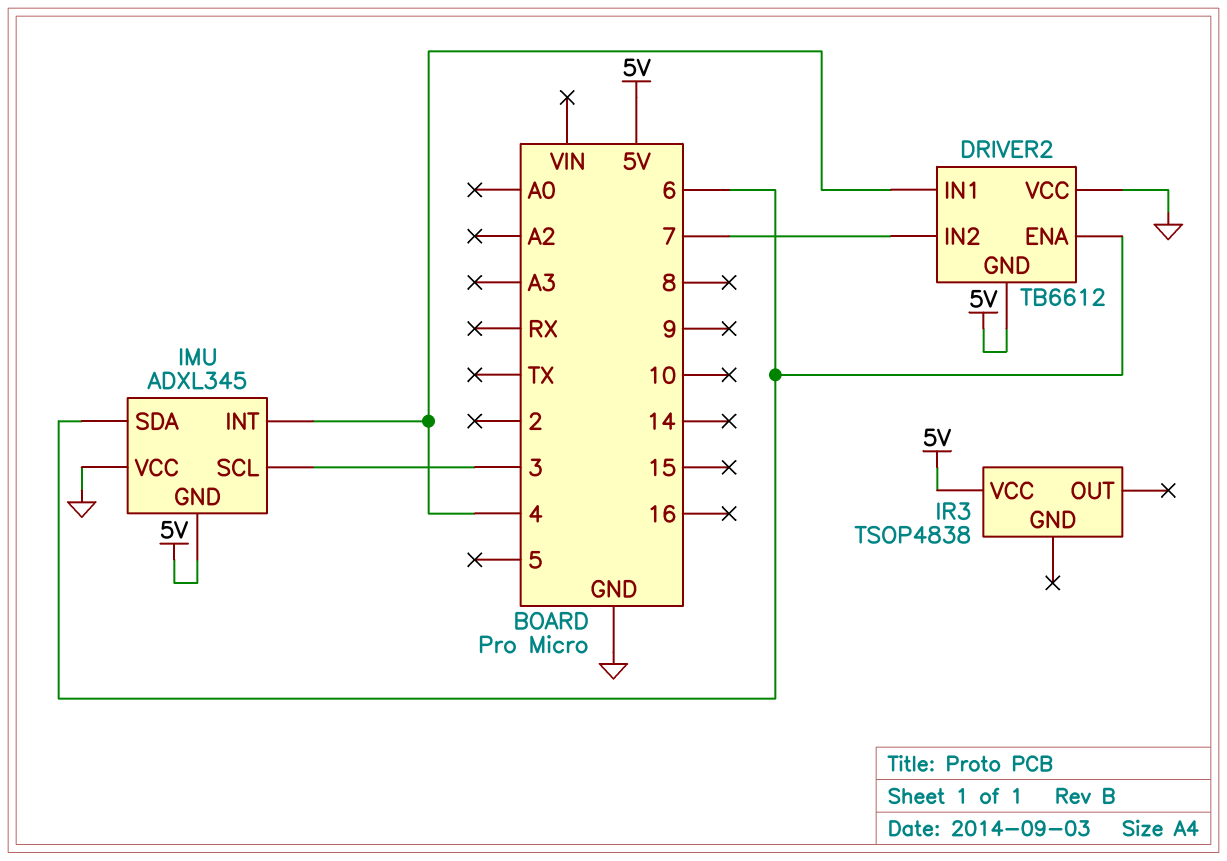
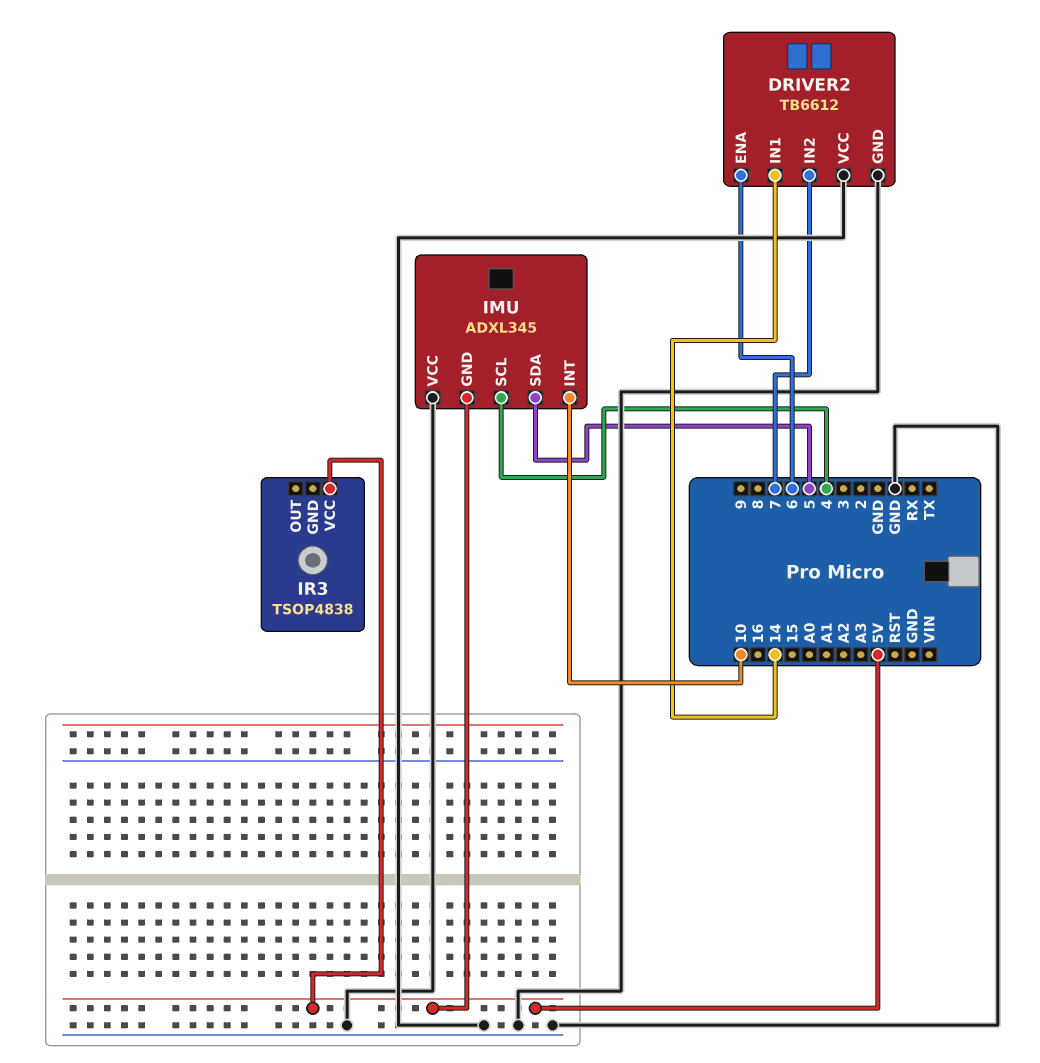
DRIVER2 pin GND: 5V -> GND
DRIVER2 pin IN1: 4 -> 14
IMU pin INT: 4 -> 10
IMU pin SCL: 3 -> 4
IMU pin SDA: 6 -> 5

